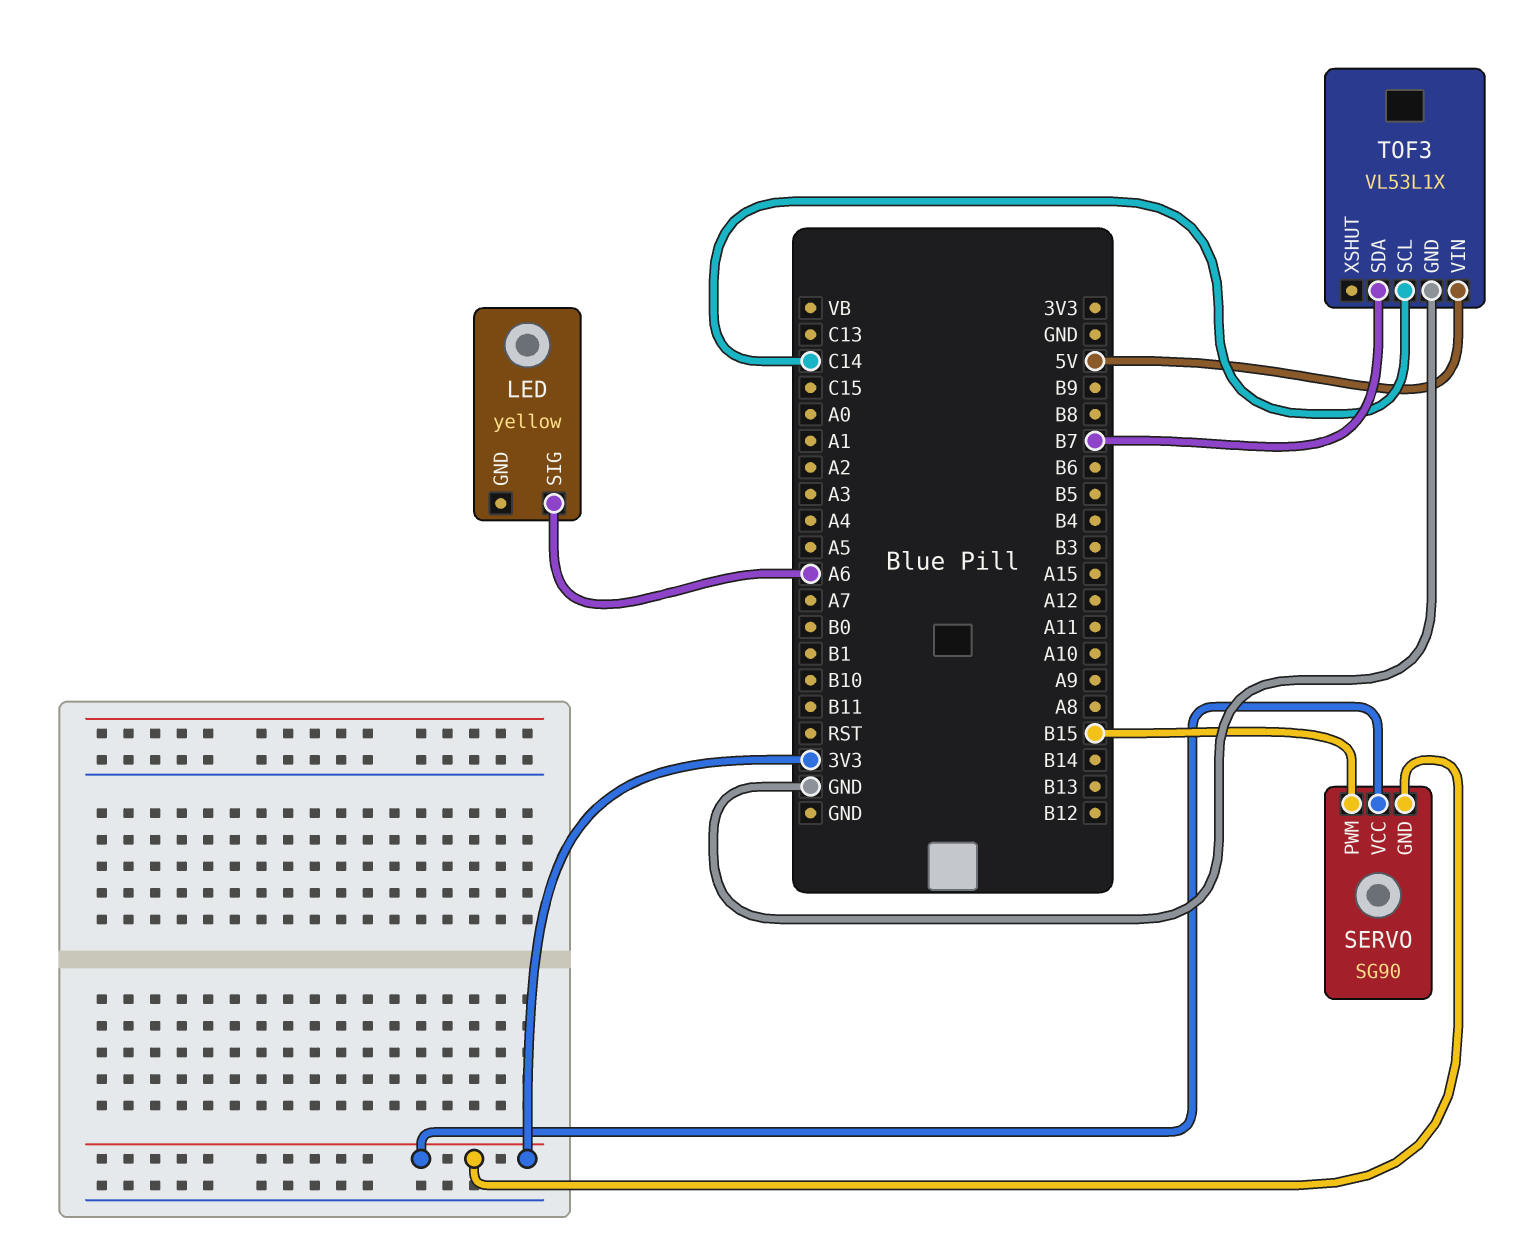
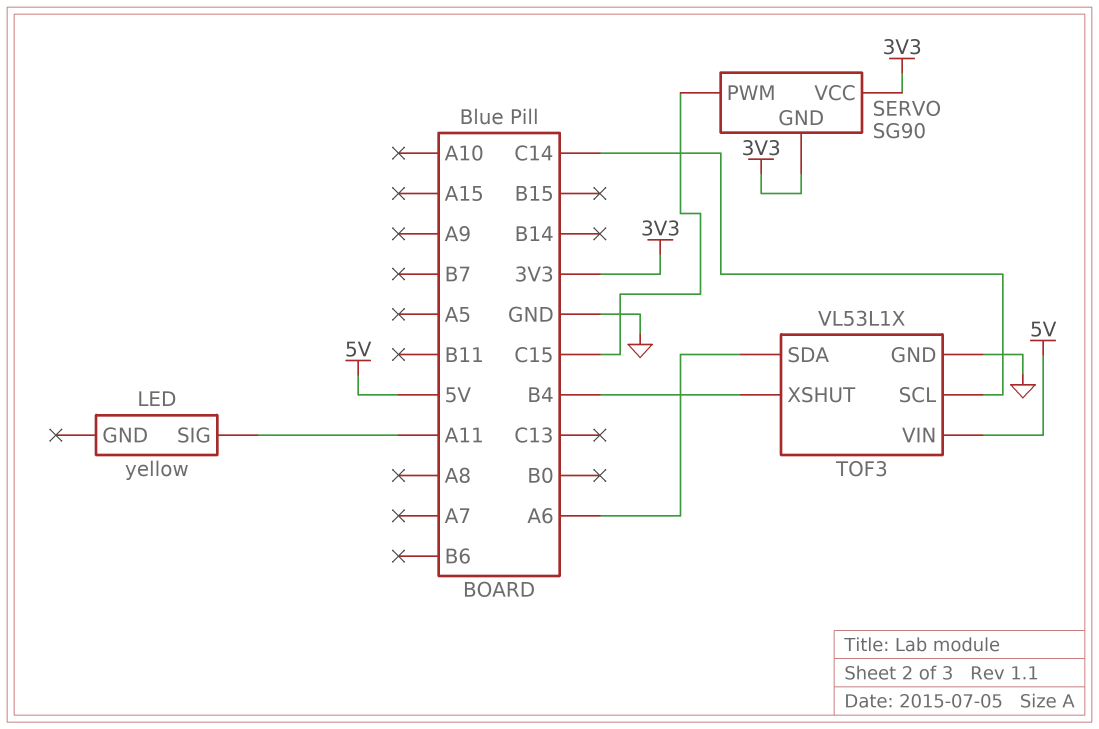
LED pin SIG: A6 -> A11
SERVO pin PWM: B15 -> C15
TOF3 pin SDA: B7 -> A6
TOF3 pin XSHUT: none -> B4

